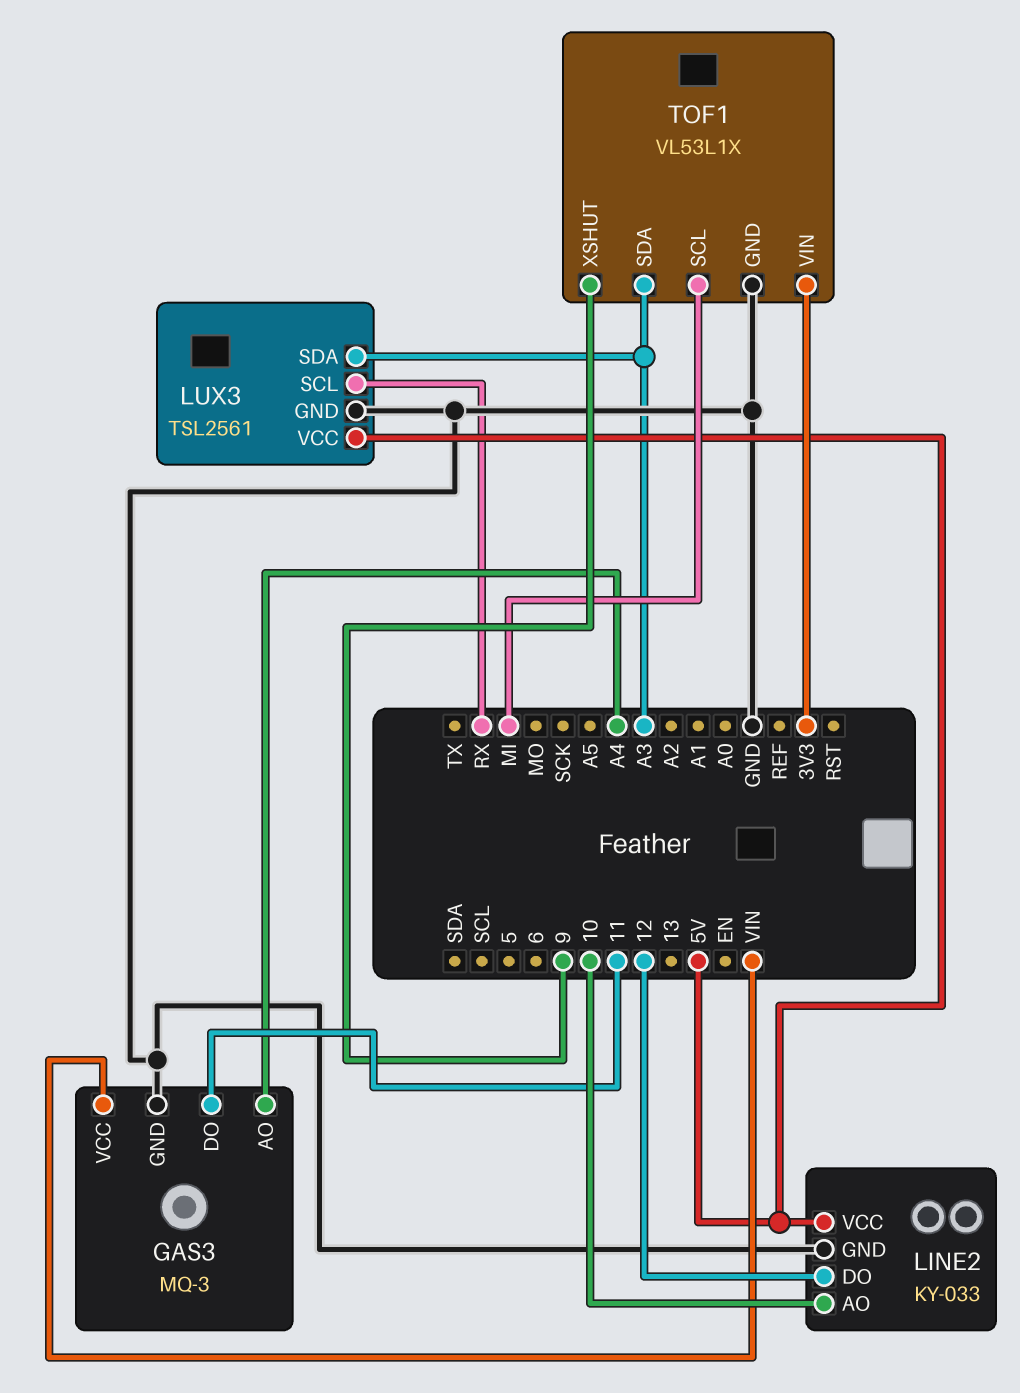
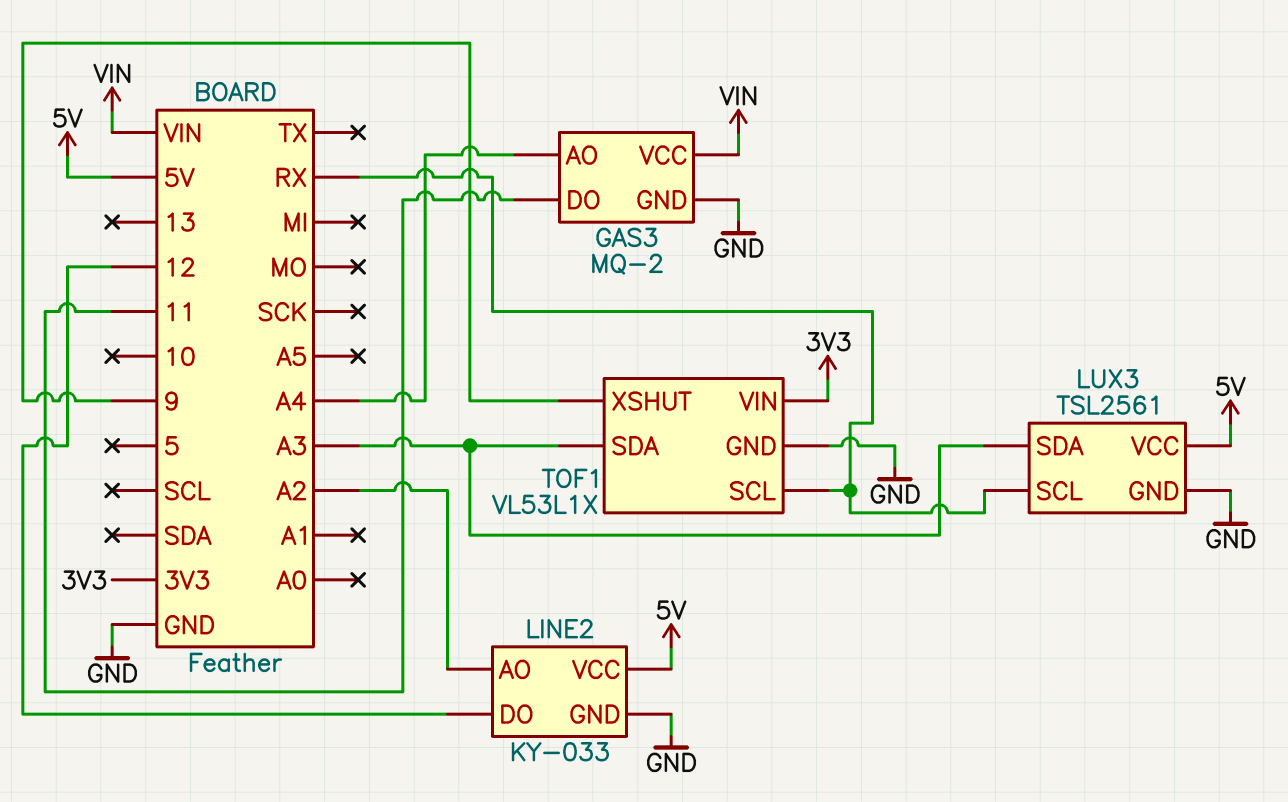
GAS3: MQ-3 -> MQ-2
LINE2 pin AO: 10 -> A2
TOF1 pin SCL: MI -> RX

